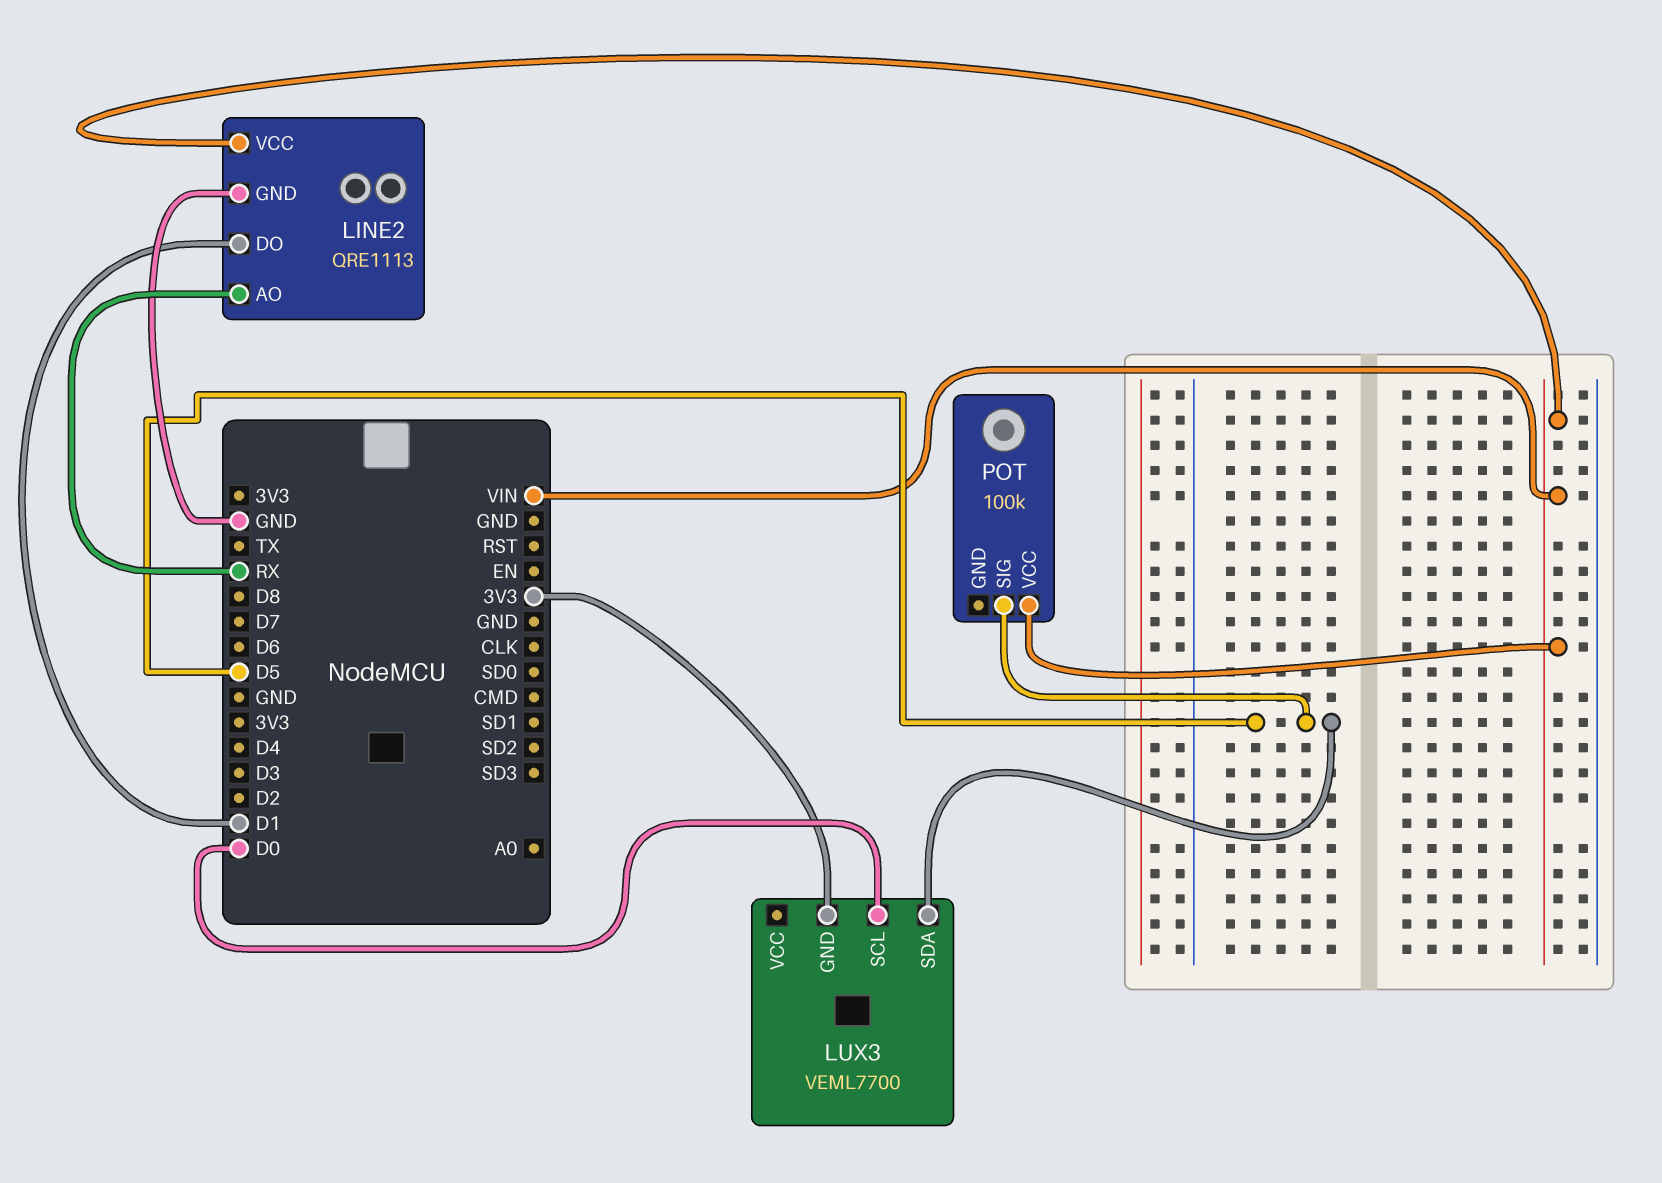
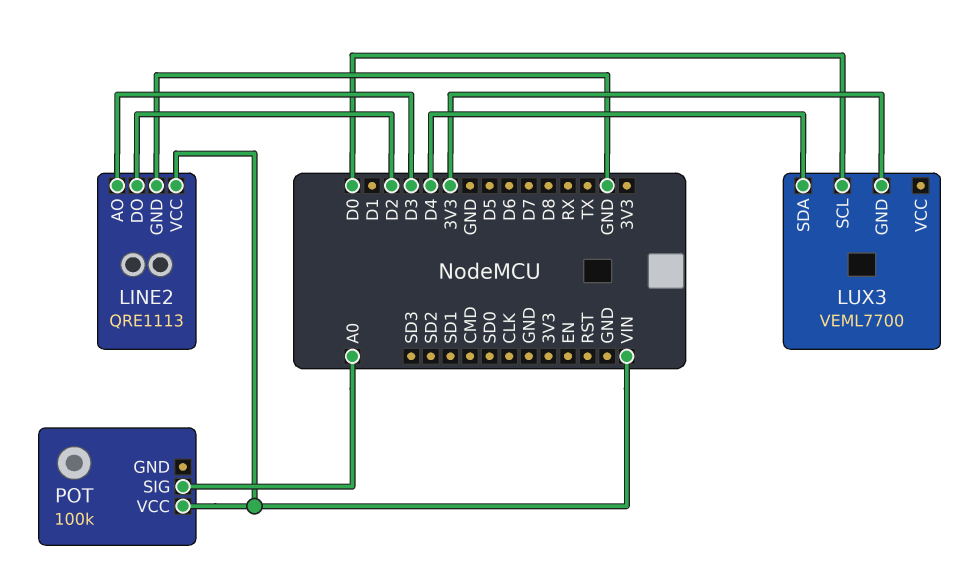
LINE2 pin AO: RX -> D3
LINE2 pin DO: D1 -> D2
LUX3 pin SDA: D5 -> D4
POT pin SIG: D5 -> A0

